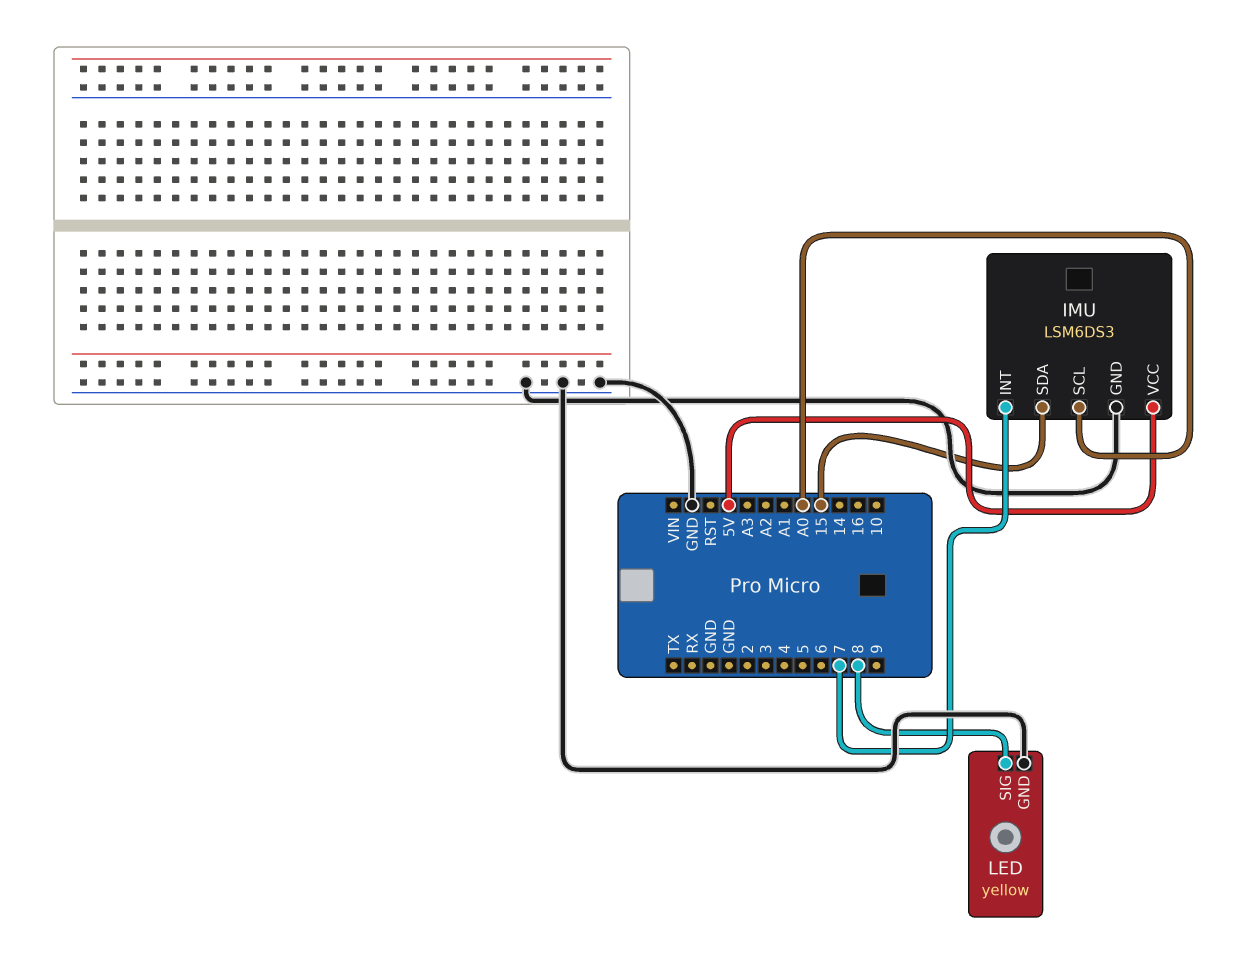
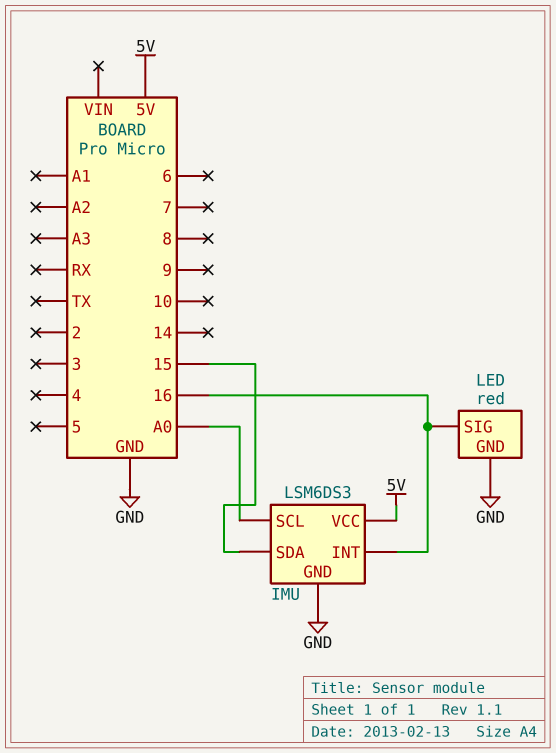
IMU pin INT: 7 -> 16
LED: yellow -> red
LED pin SIG: 8 -> 16

